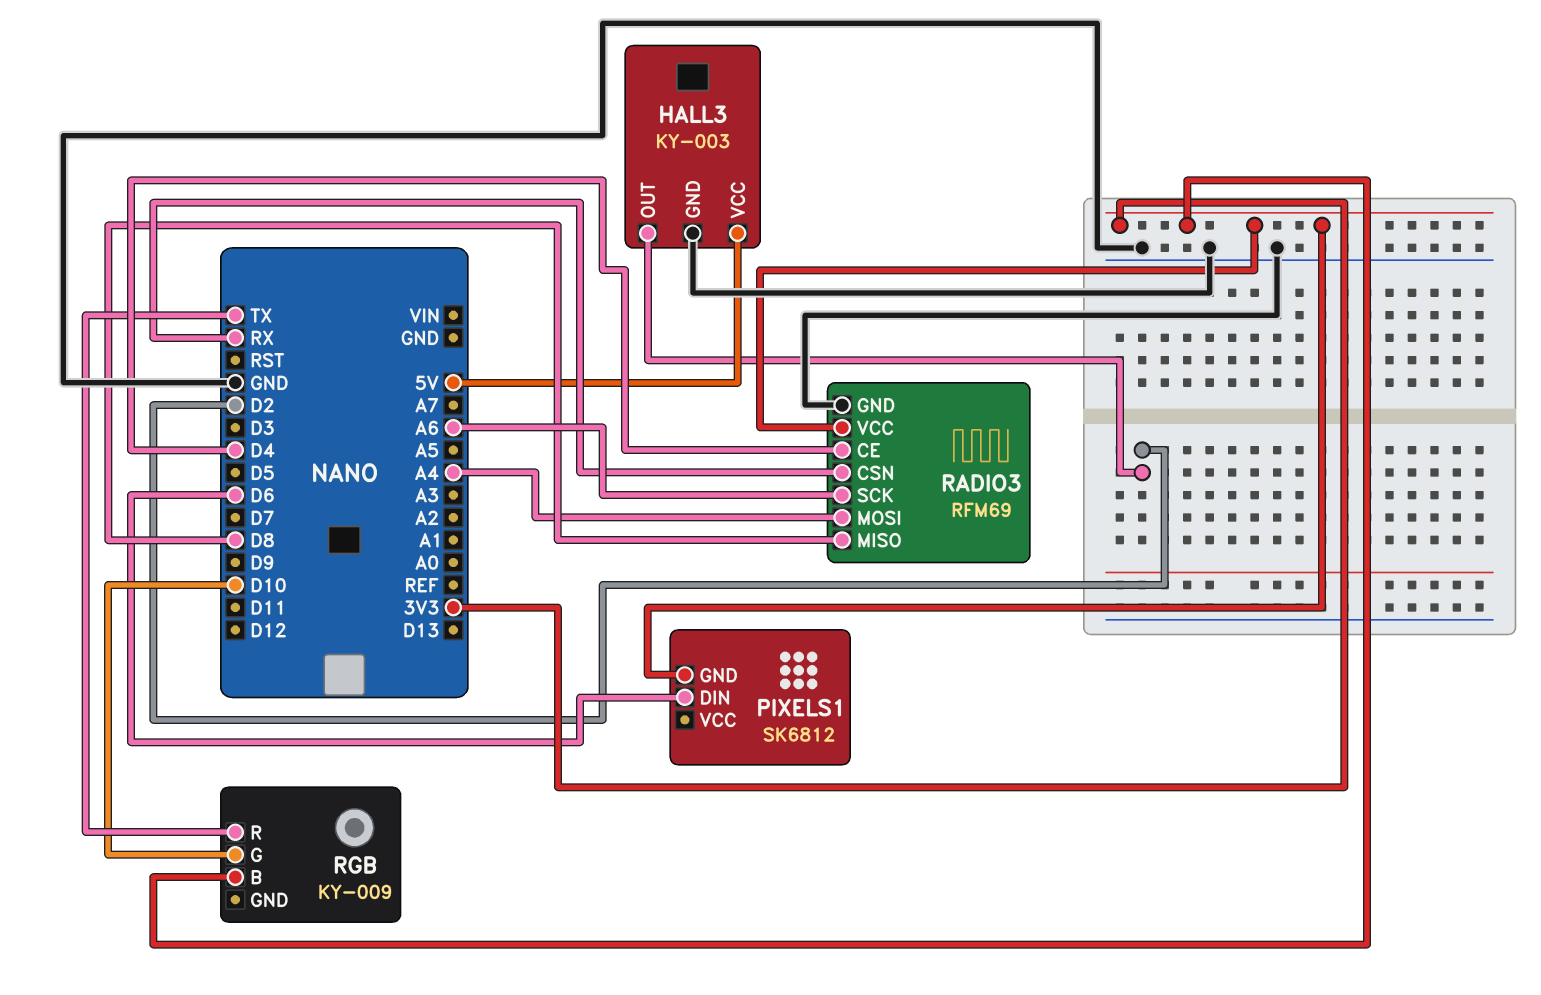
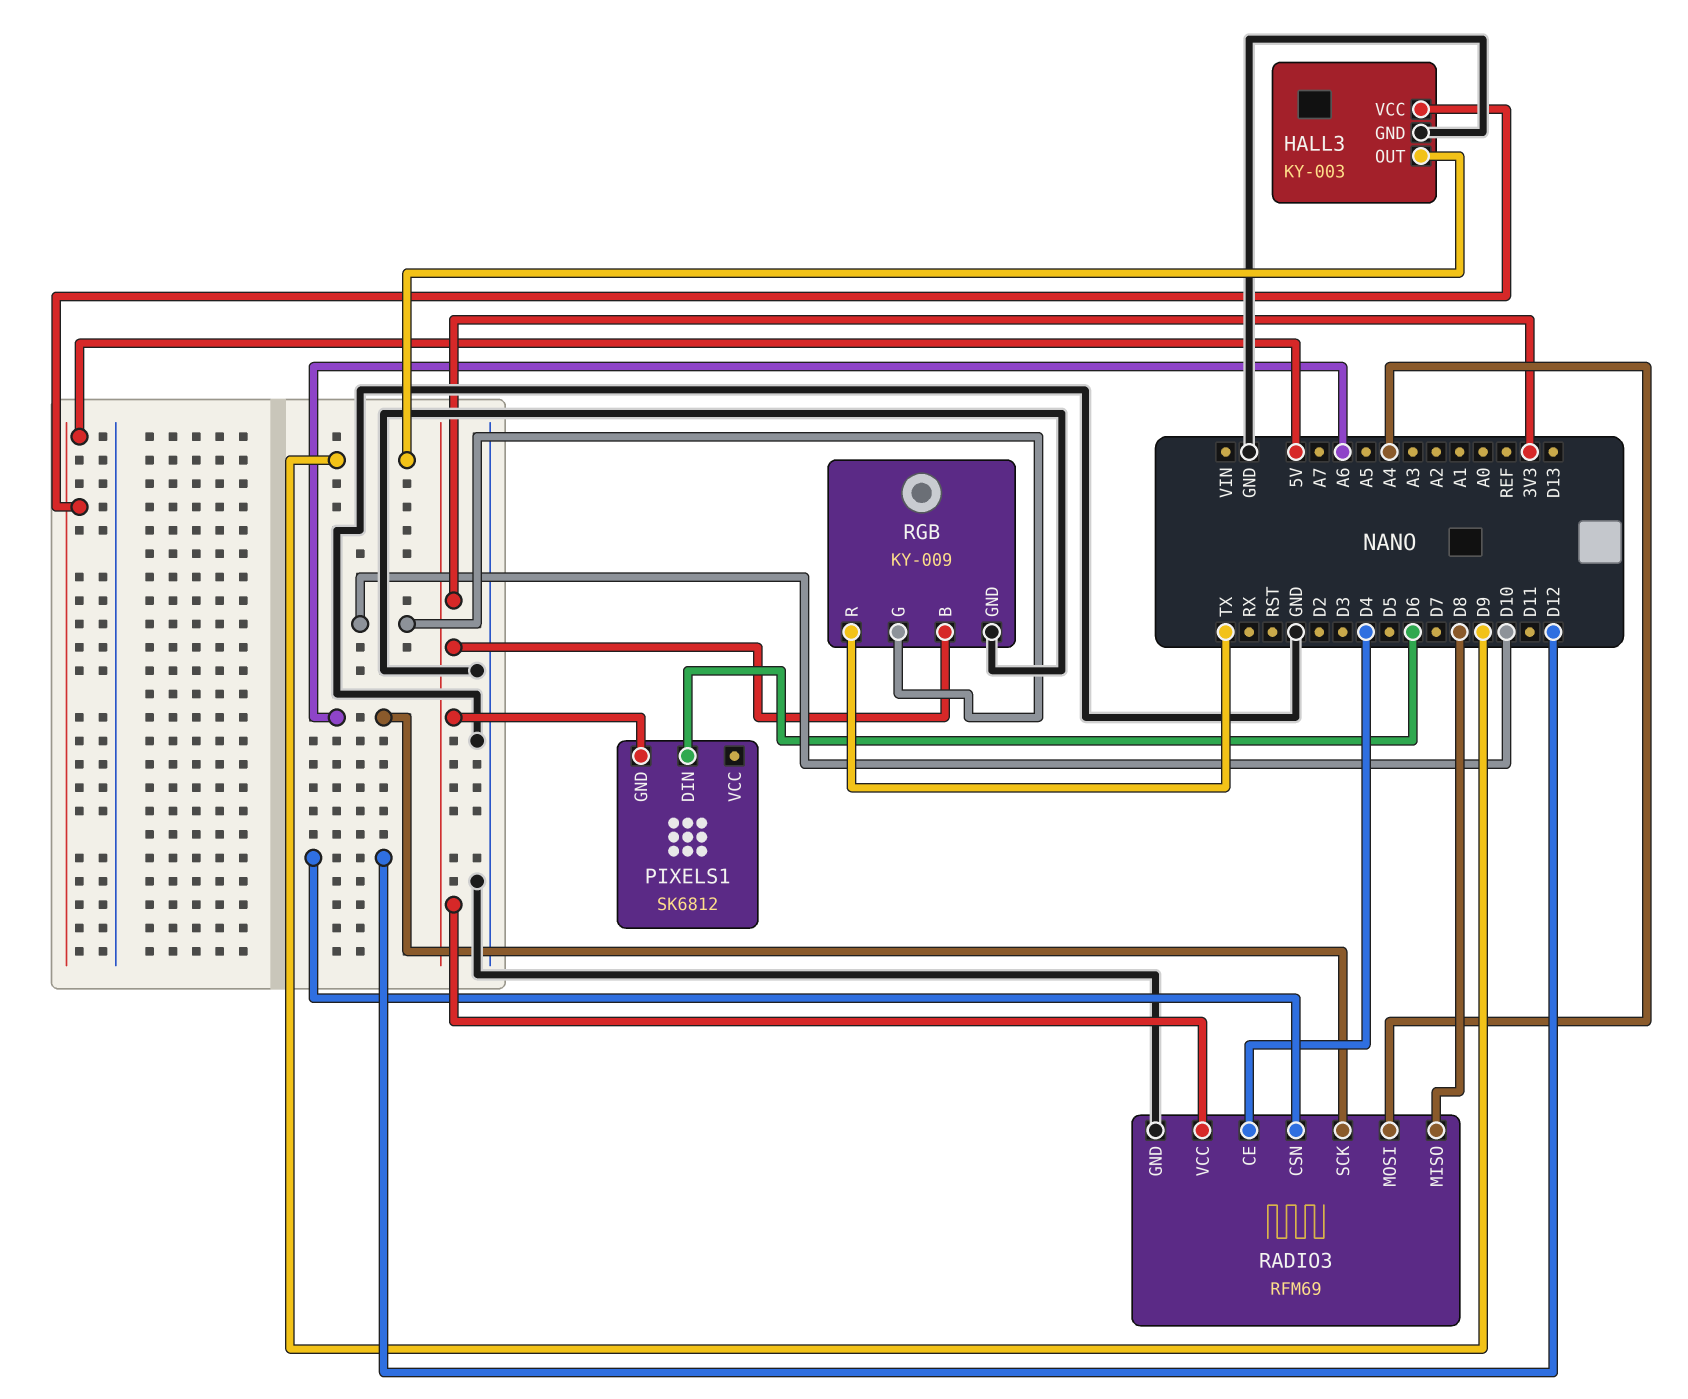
HALL3 pin OUT: D2 -> D9
RADIO3 pin CSN: RX -> D12
RGB pin GND: none -> GND

